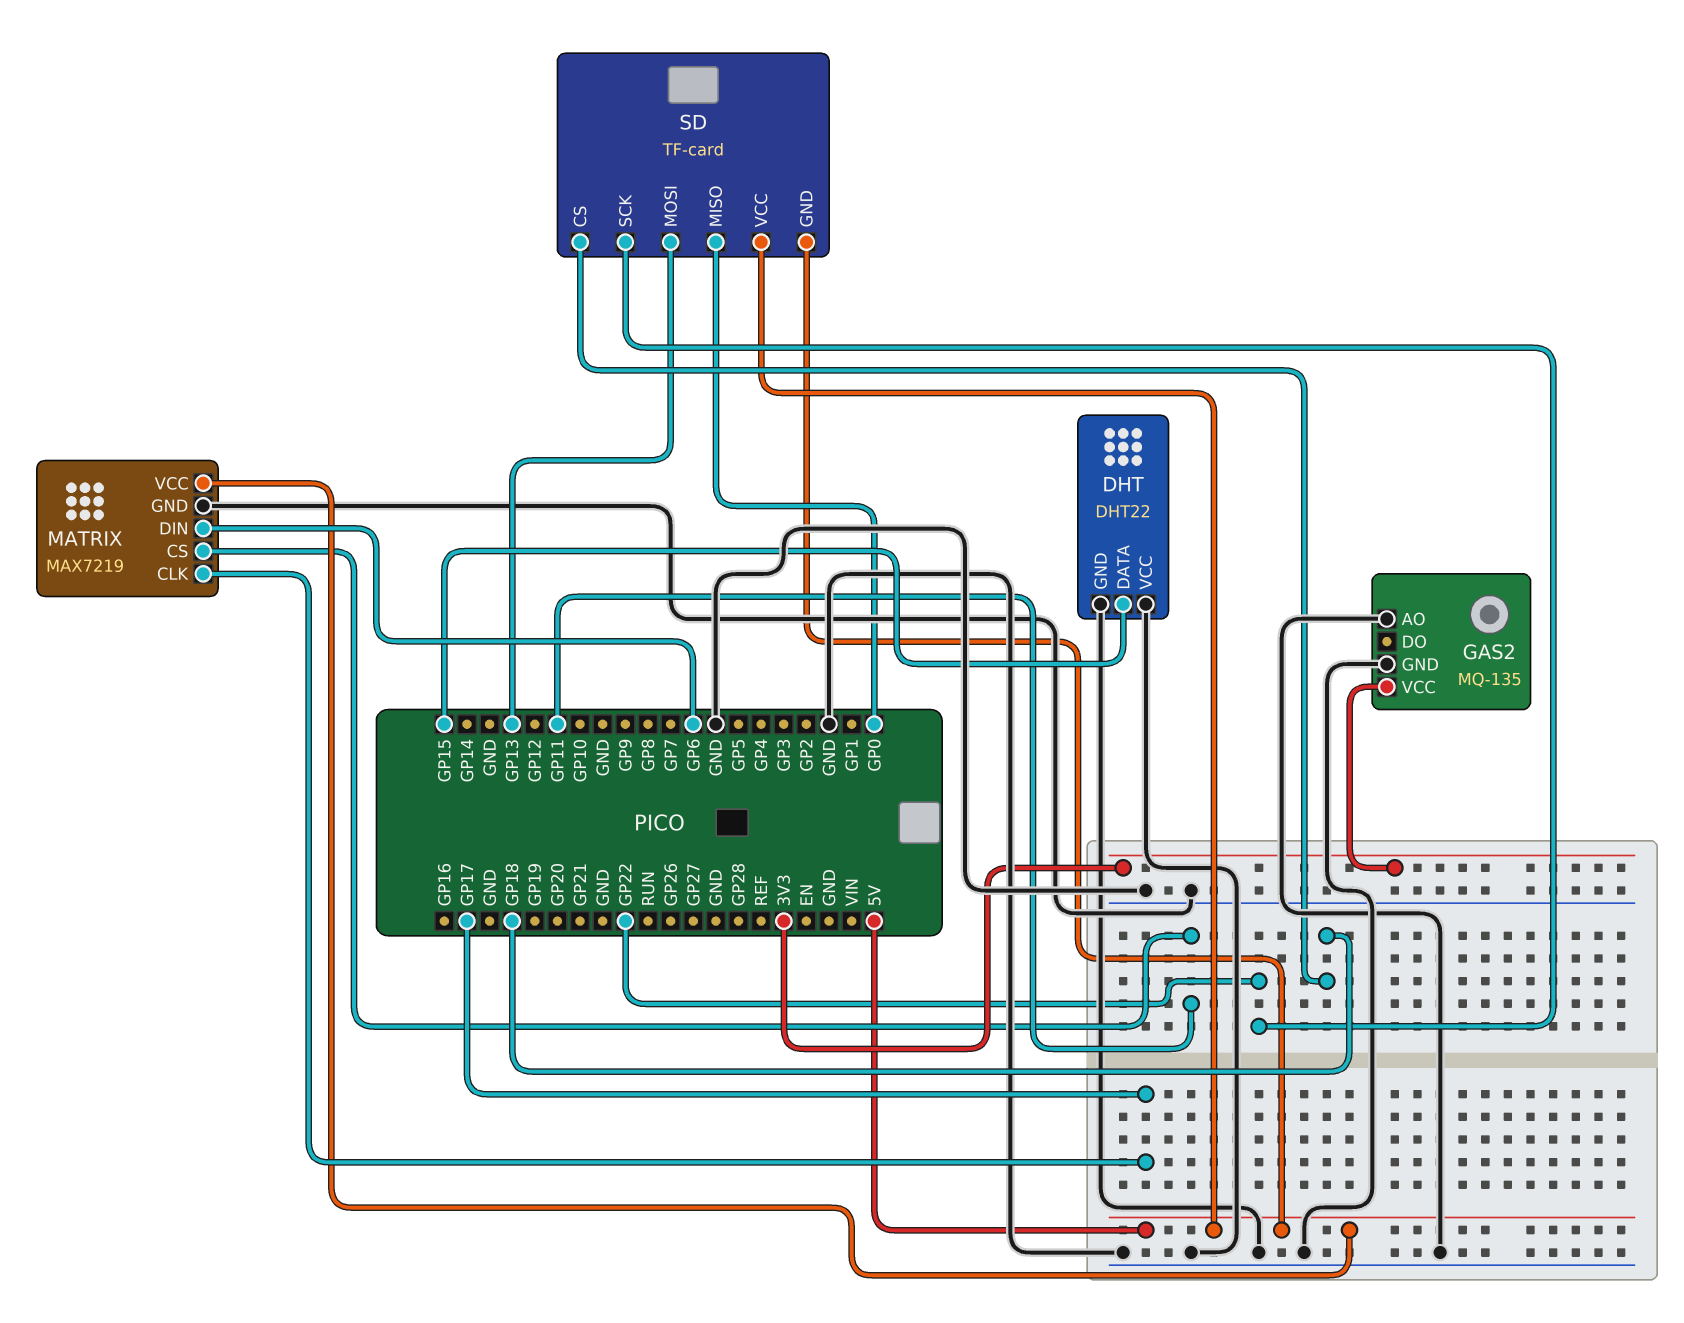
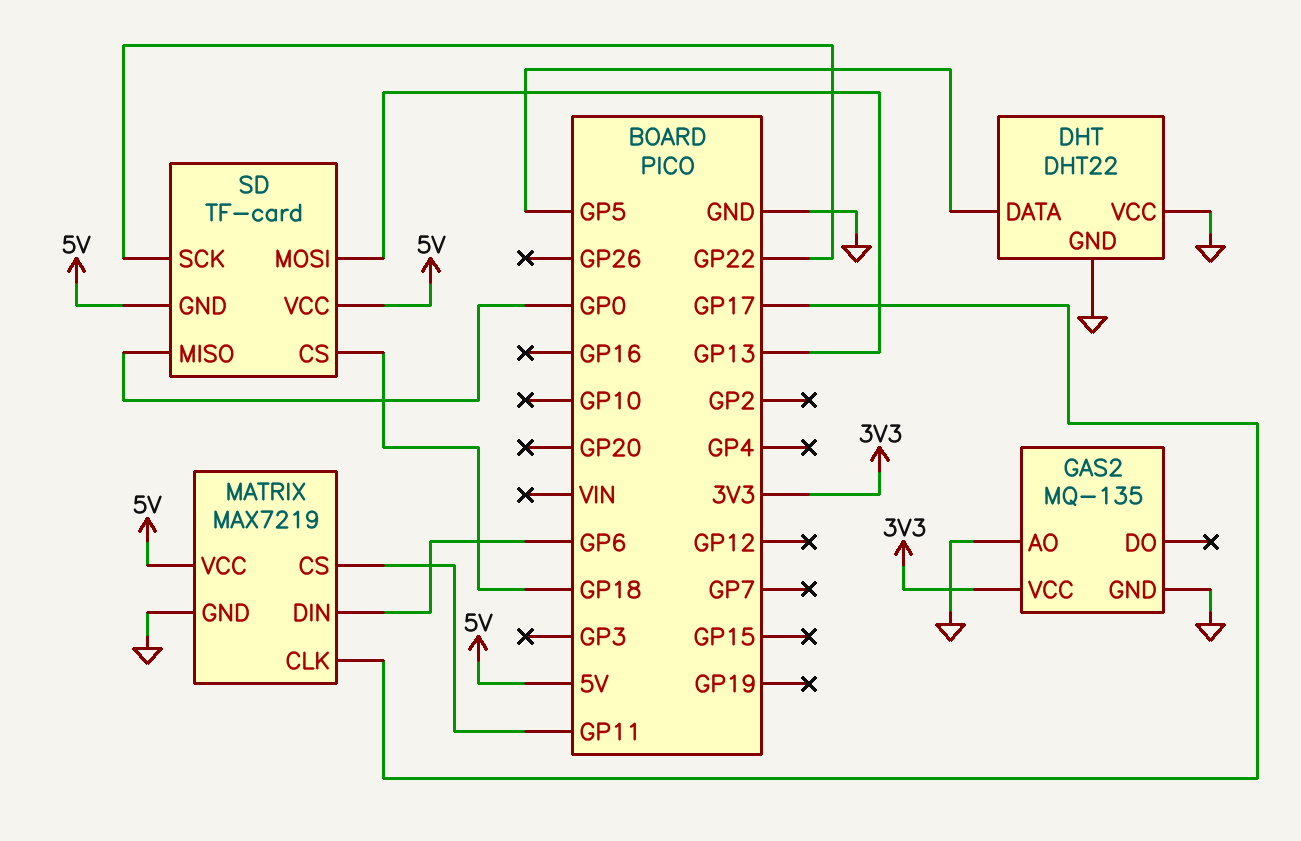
DHT pin DATA: GP15 -> GP5

